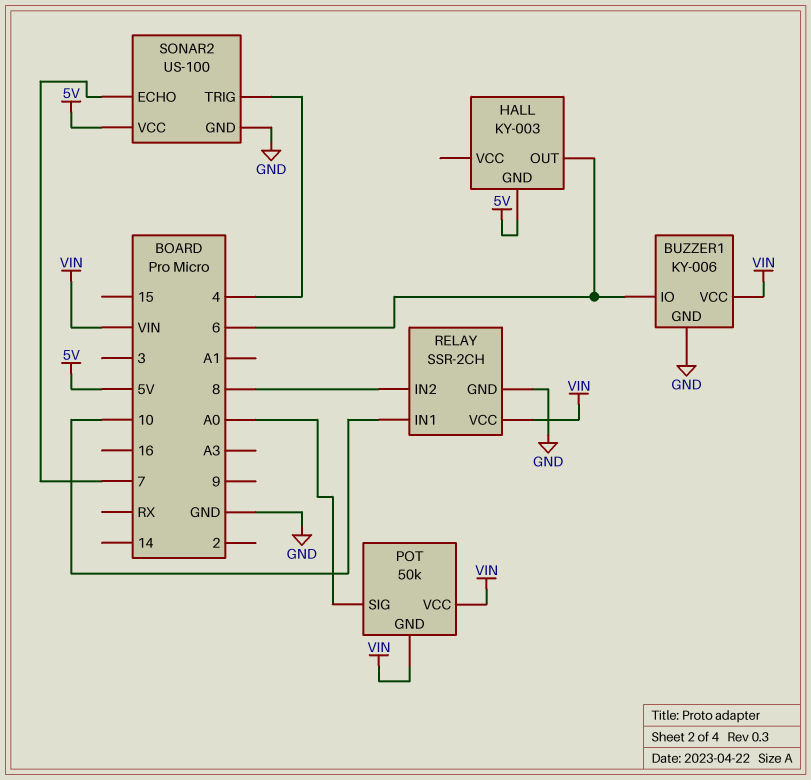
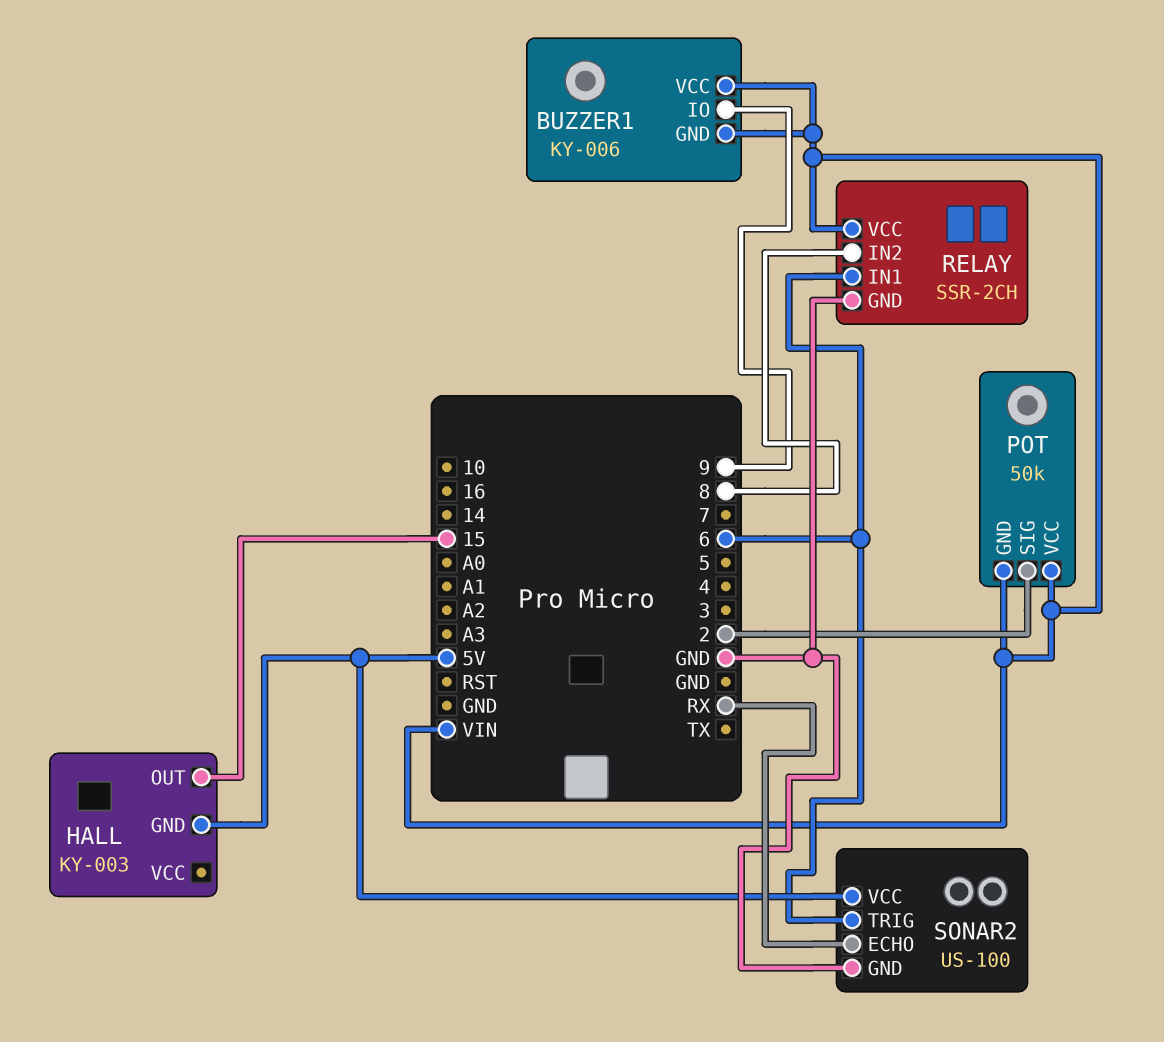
BUZZER1 pin GND: GND -> VIN
BUZZER1 pin IO: 6 -> 9
HALL pin OUT: 6 -> 15
POT pin SIG: A0 -> 2
RELAY pin IN1: 10 -> 6
SONAR2 pin ECHO: 7 -> RX
SONAR2 pin TRIG: 4 -> 6

